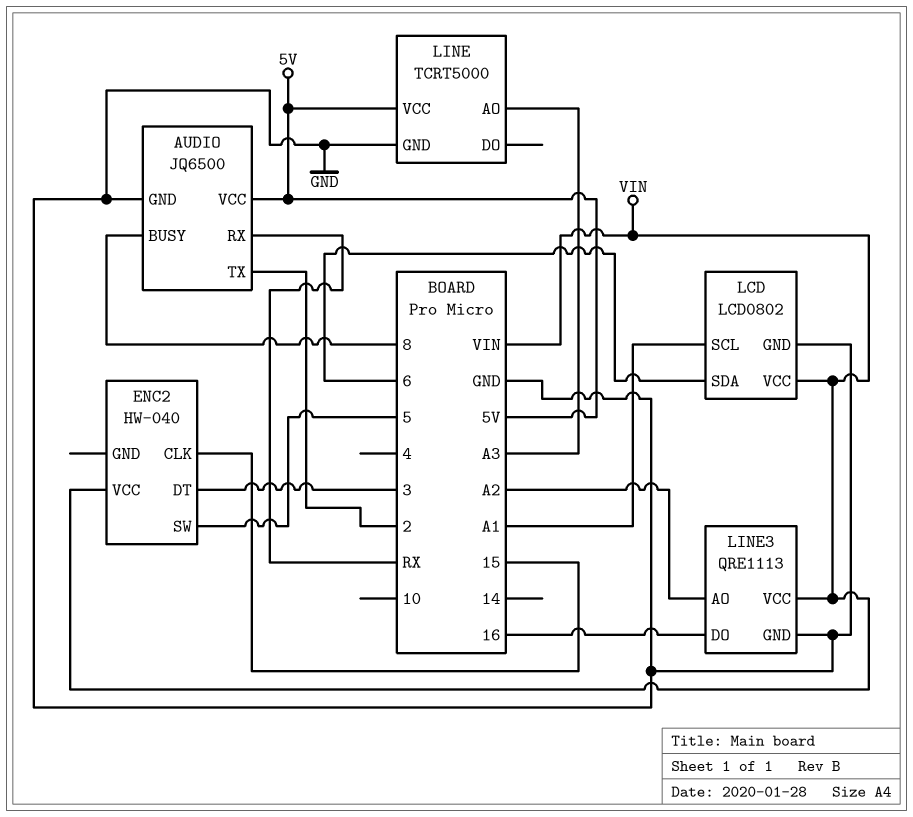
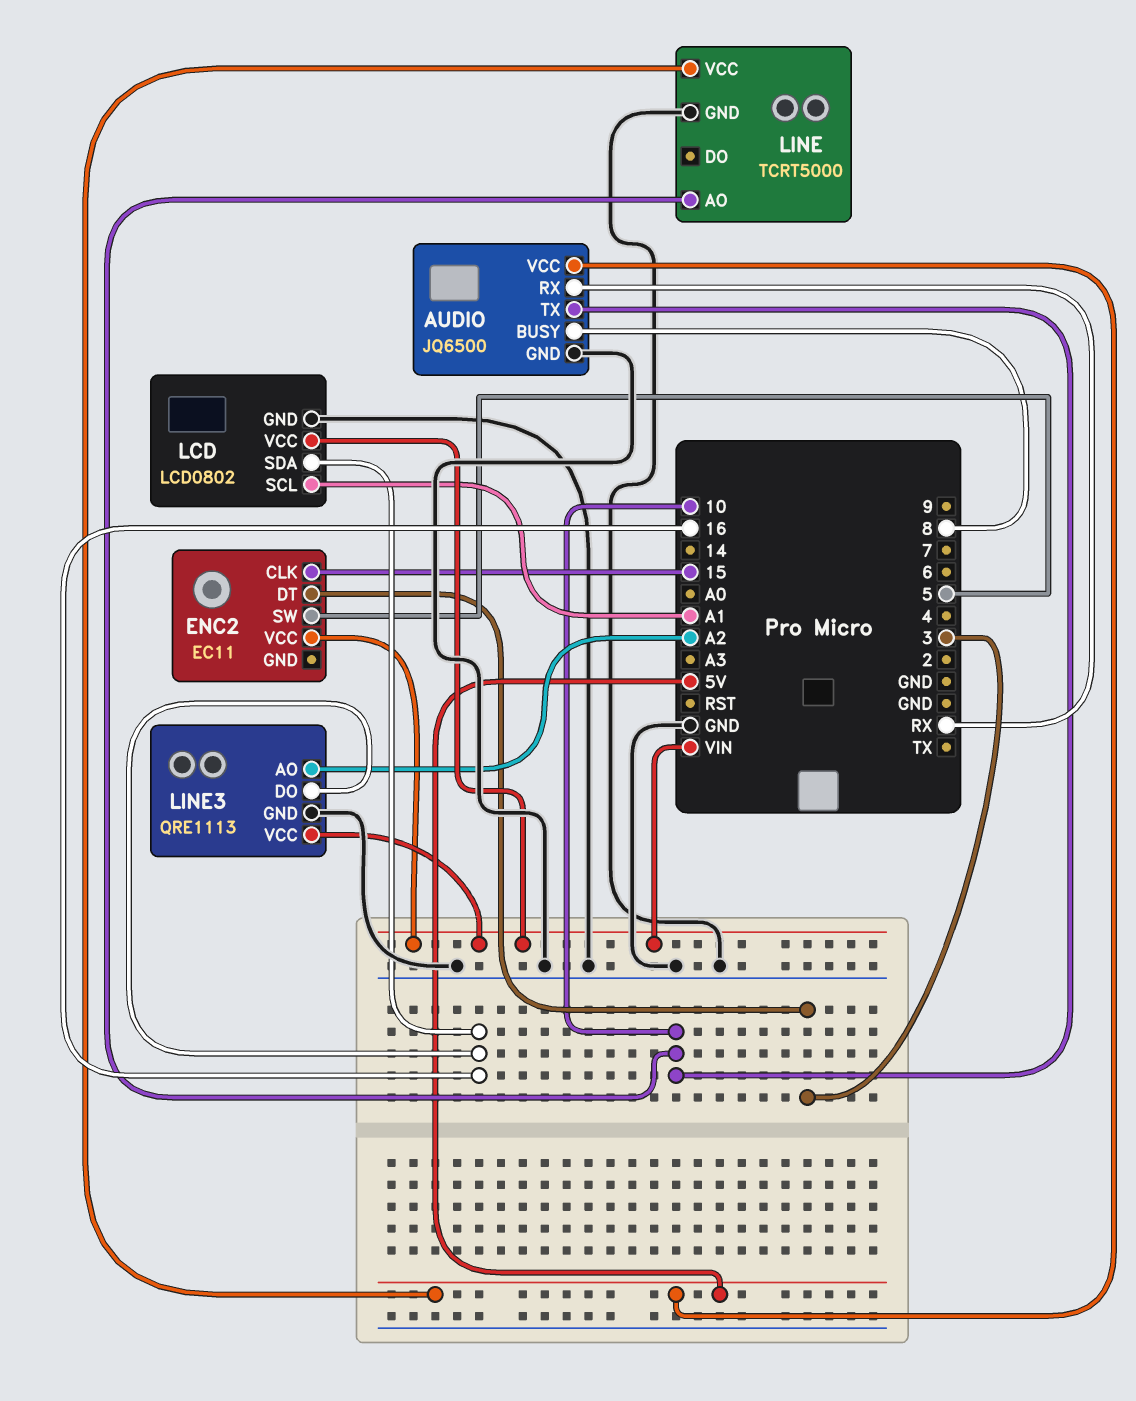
AUDIO pin TX: 2 -> 10
ENC2: HW-040 -> EC11
LCD pin SDA: 6 -> 16
LINE pin AO: A3 -> 10

